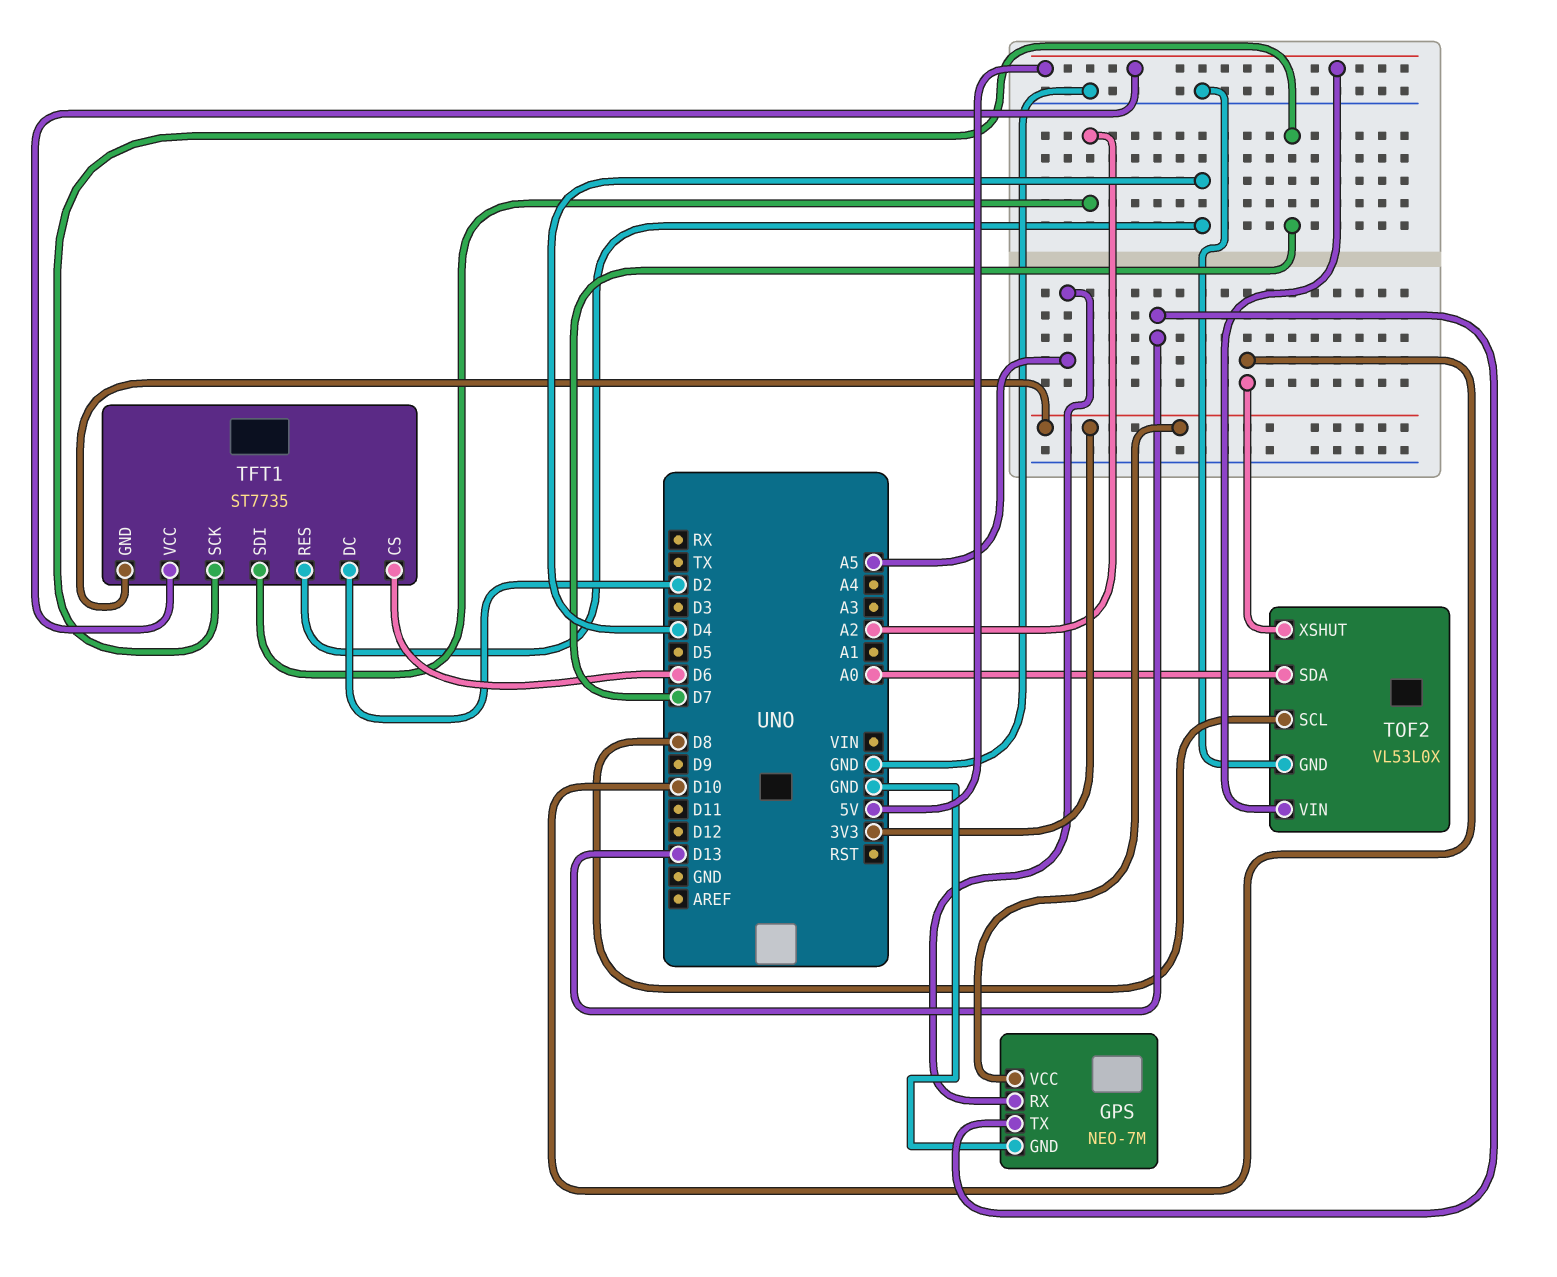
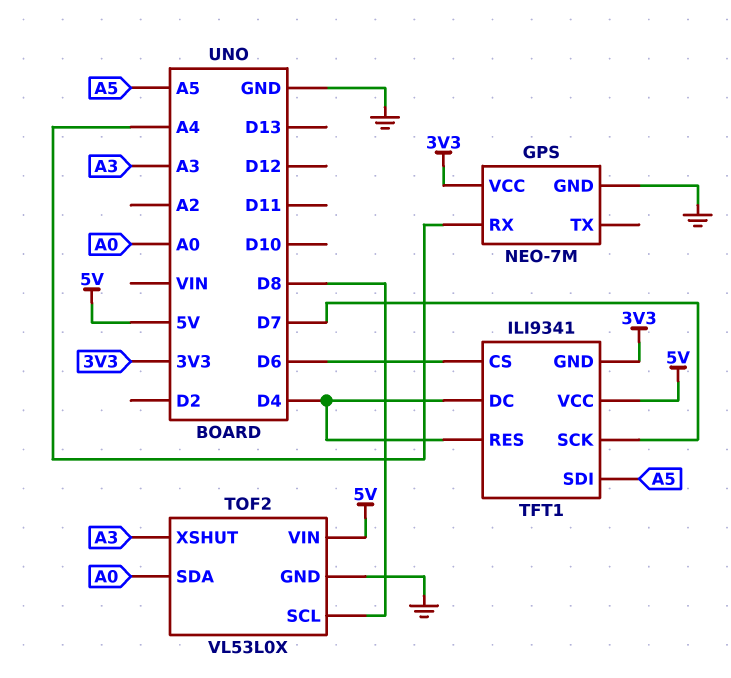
GPS pin RX: A5 -> A4
GPS pin TX: D13 -> none
TFT1: ST7735 -> ILI9341
TFT1 pin DC: D2 -> D4
TFT1 pin SDI: A2 -> A5
TOF2 pin XSHUT: D10 -> A3

